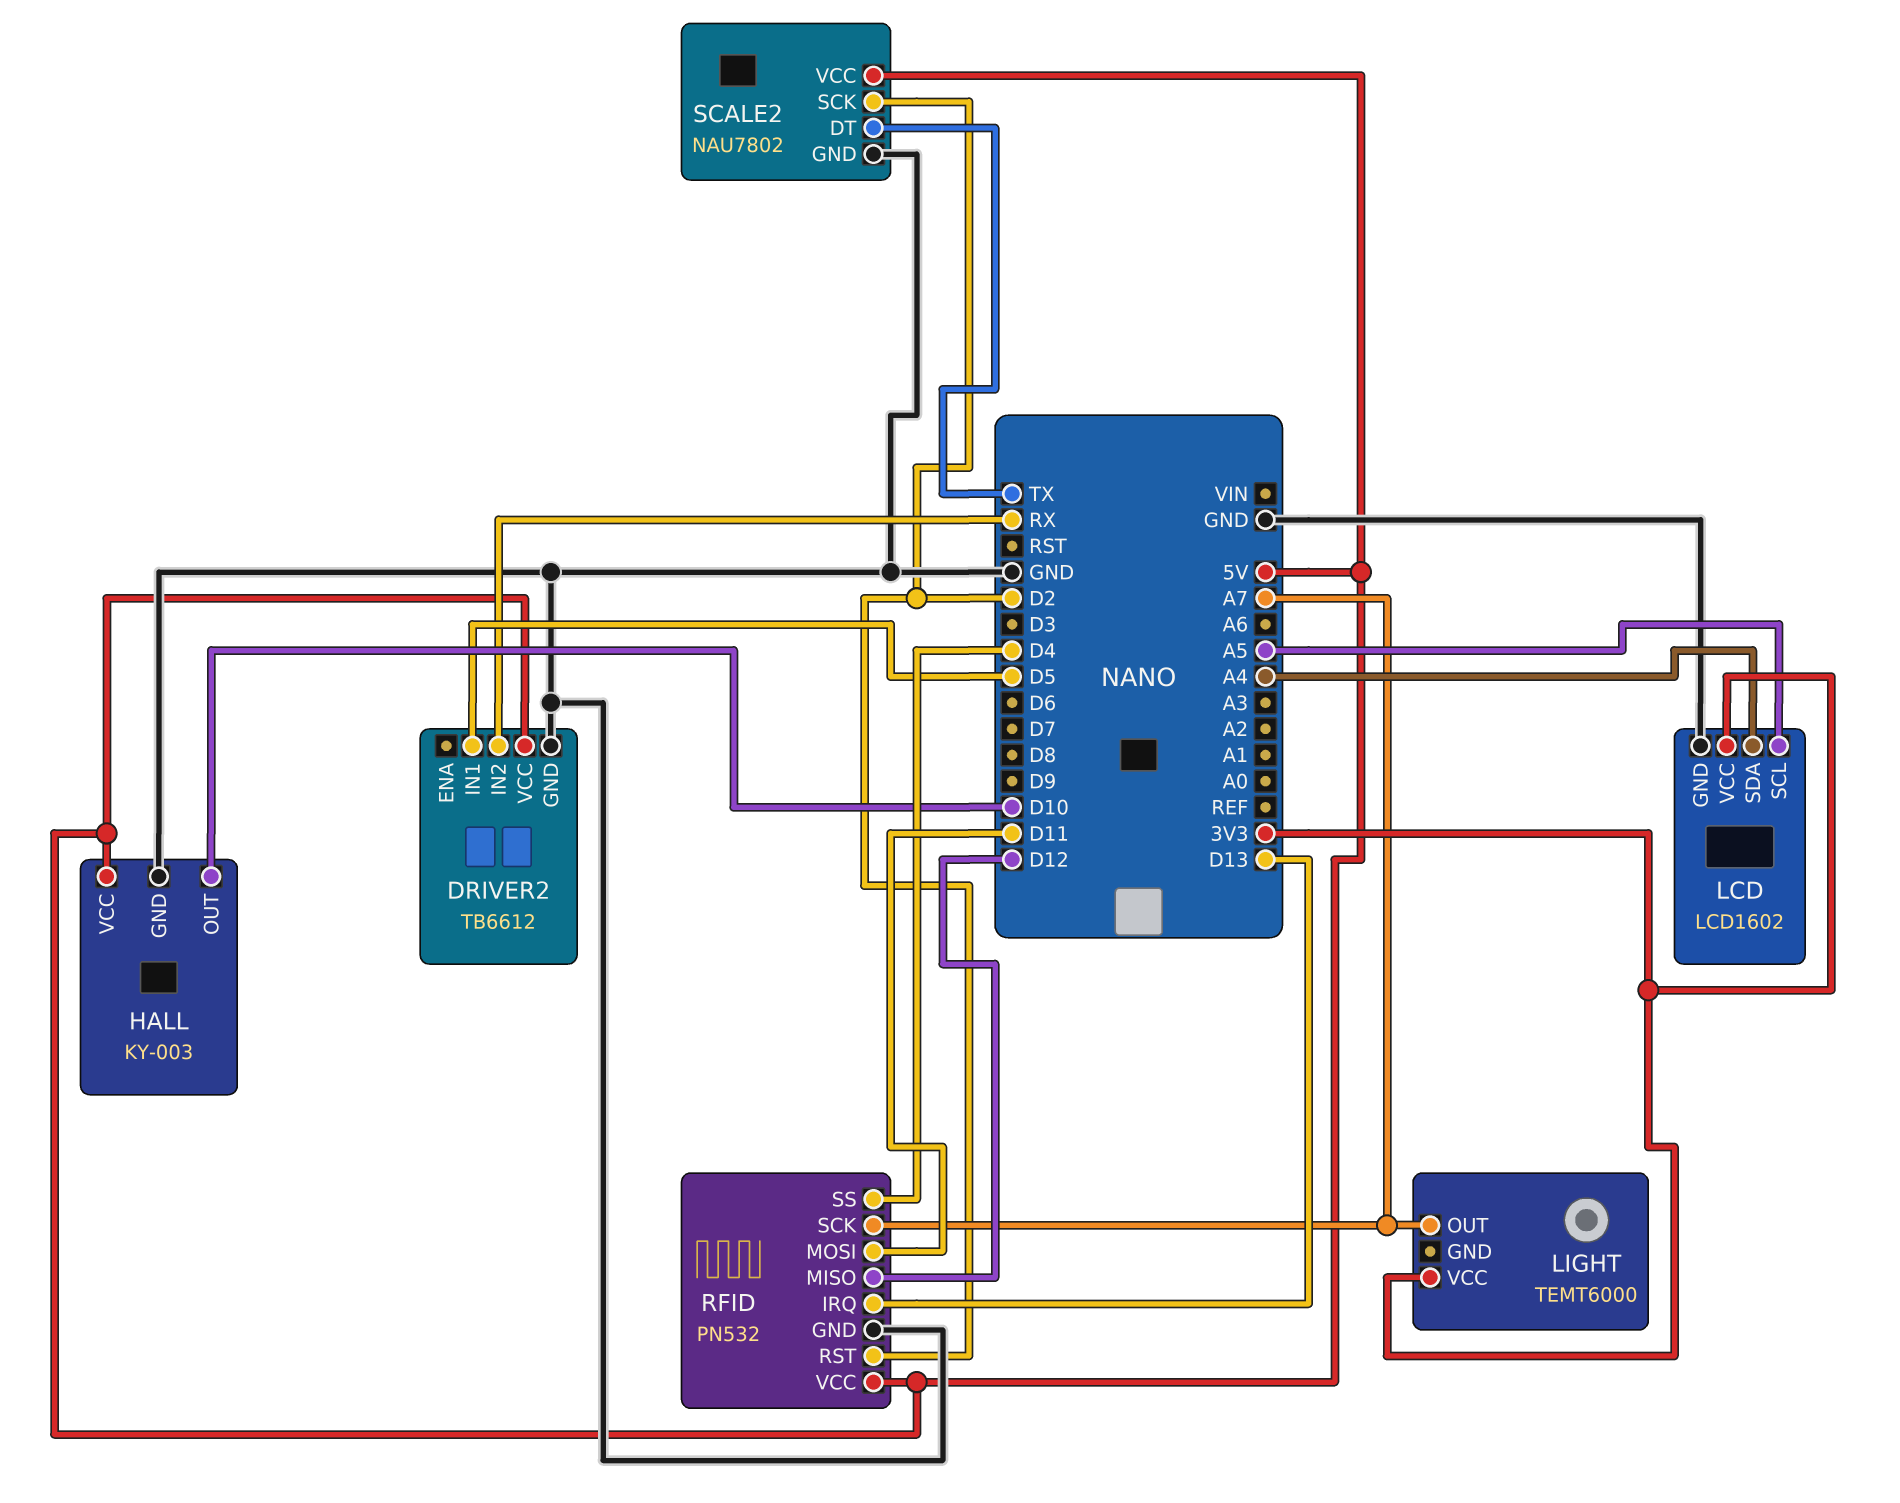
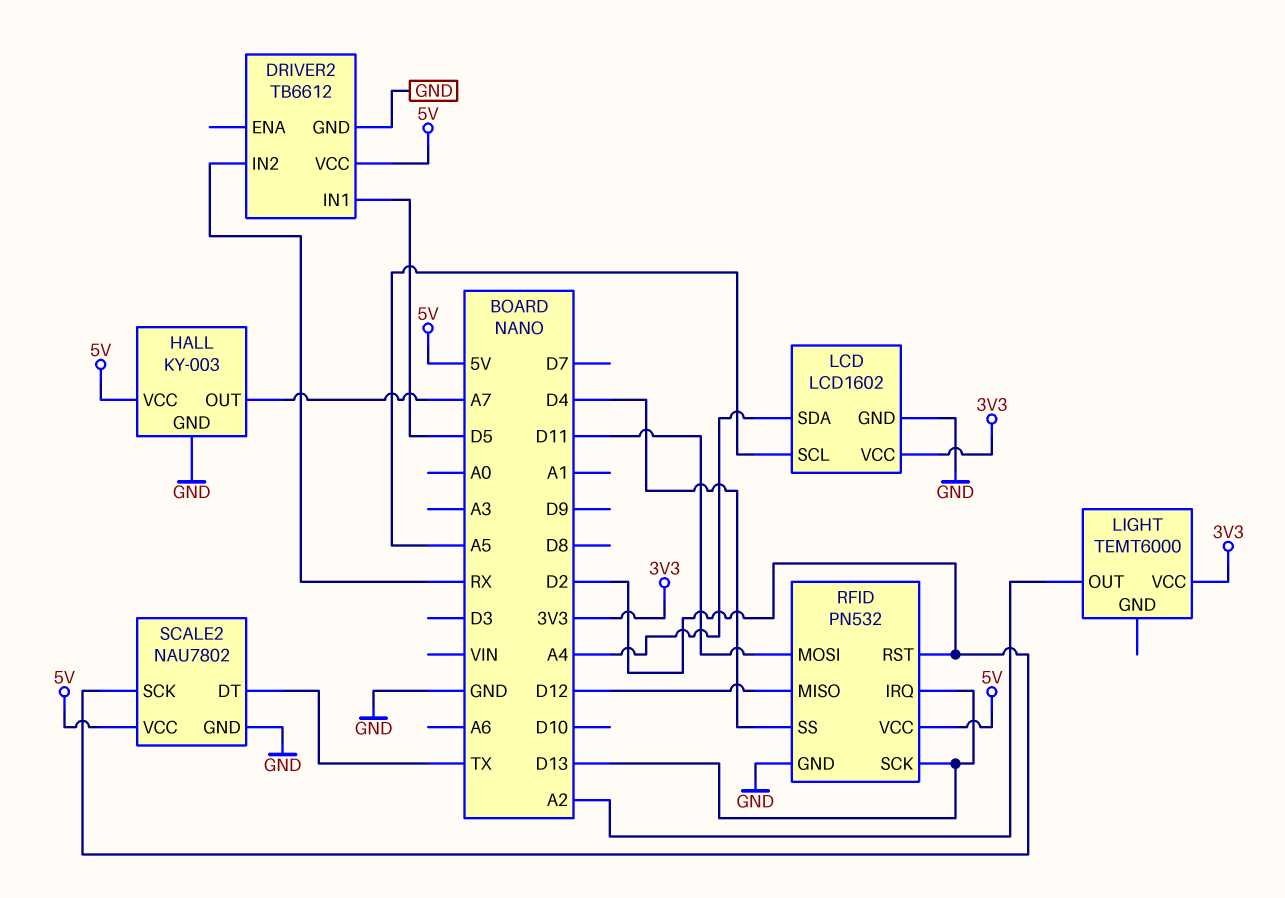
HALL pin OUT: D10 -> A7
LIGHT pin OUT: A7 -> A2
RFID pin SCK: A7 -> D13

